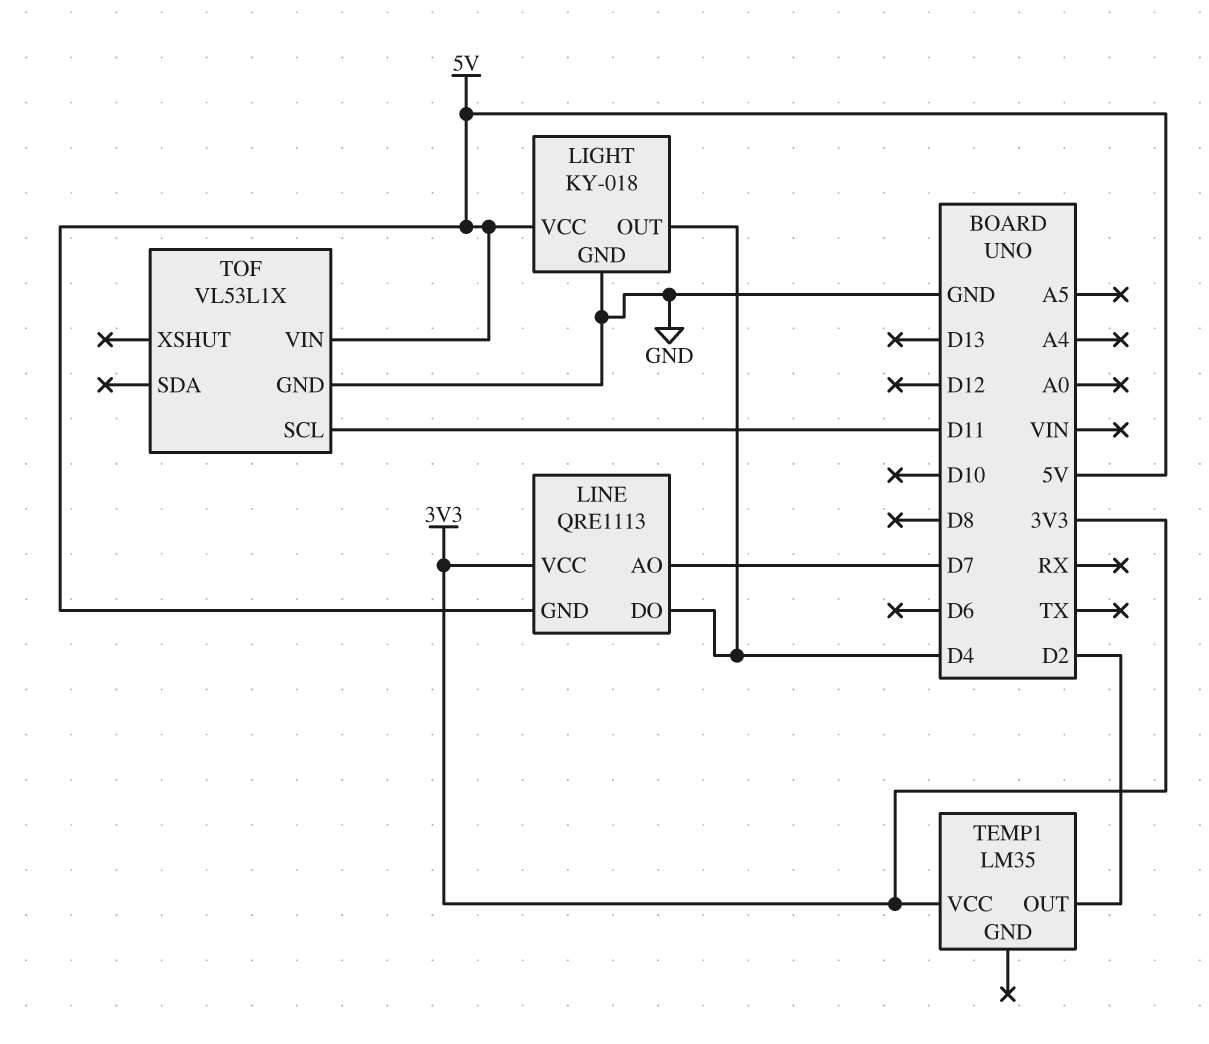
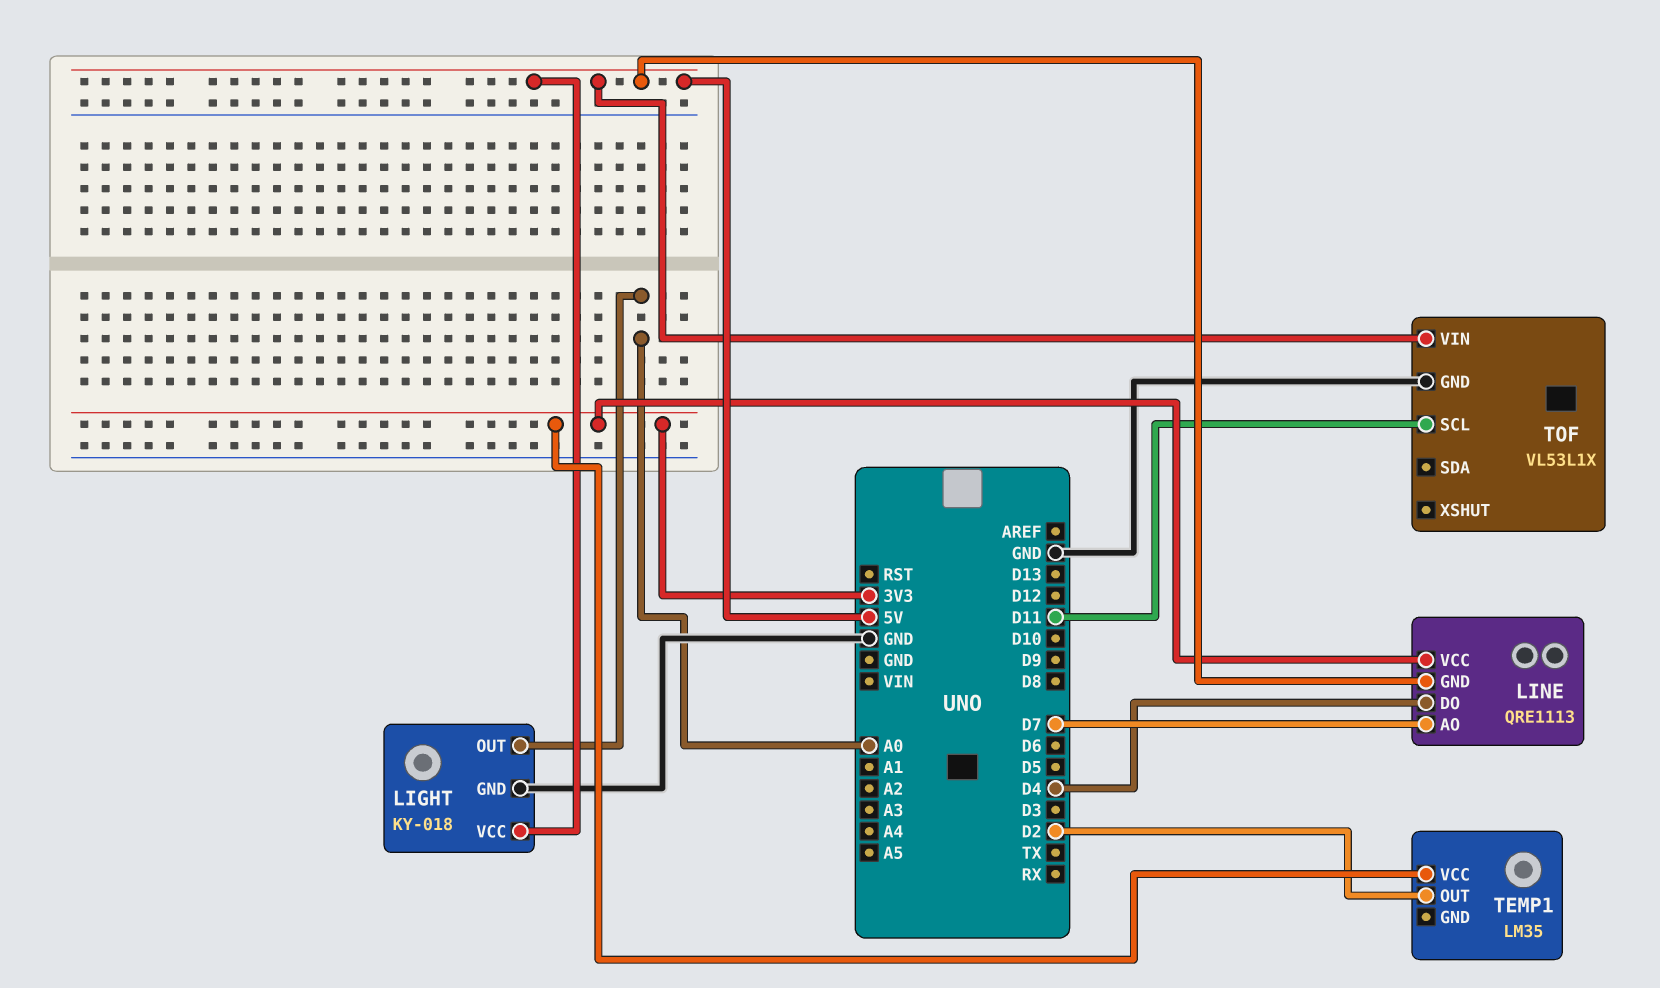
LIGHT pin OUT: D4 -> A0

